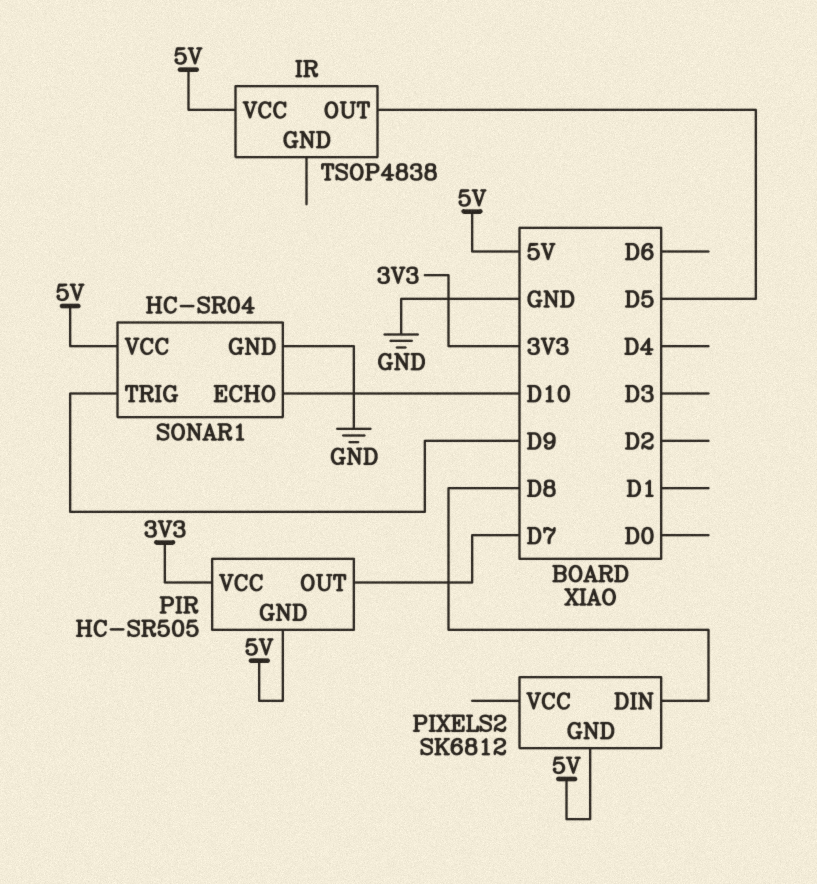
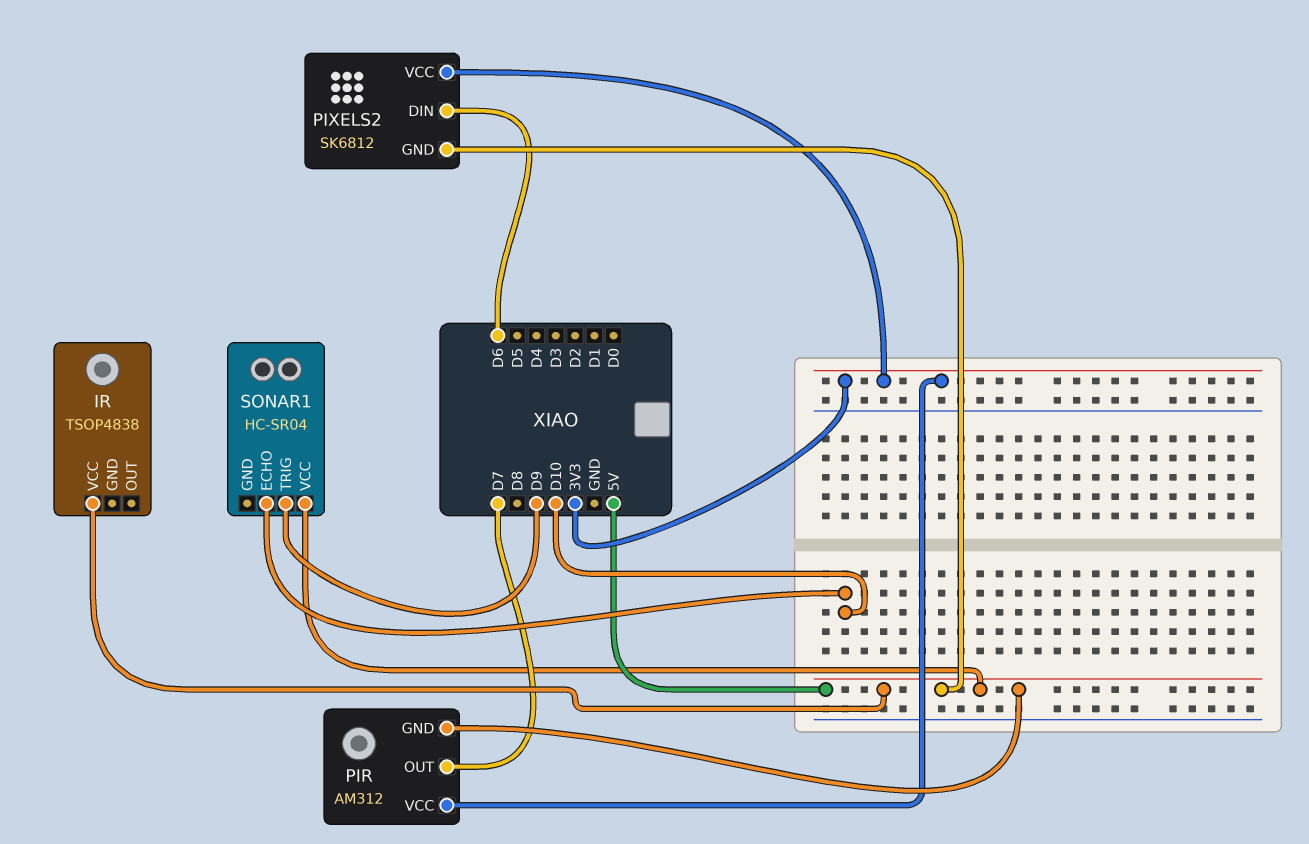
IR pin OUT: D5 -> none
PIR: HC-SR505 -> AM312
PIXELS2 pin DIN: D8 -> D6
PIXELS2 pin VCC: none -> 3V3
SONAR1 pin GND: GND -> none

